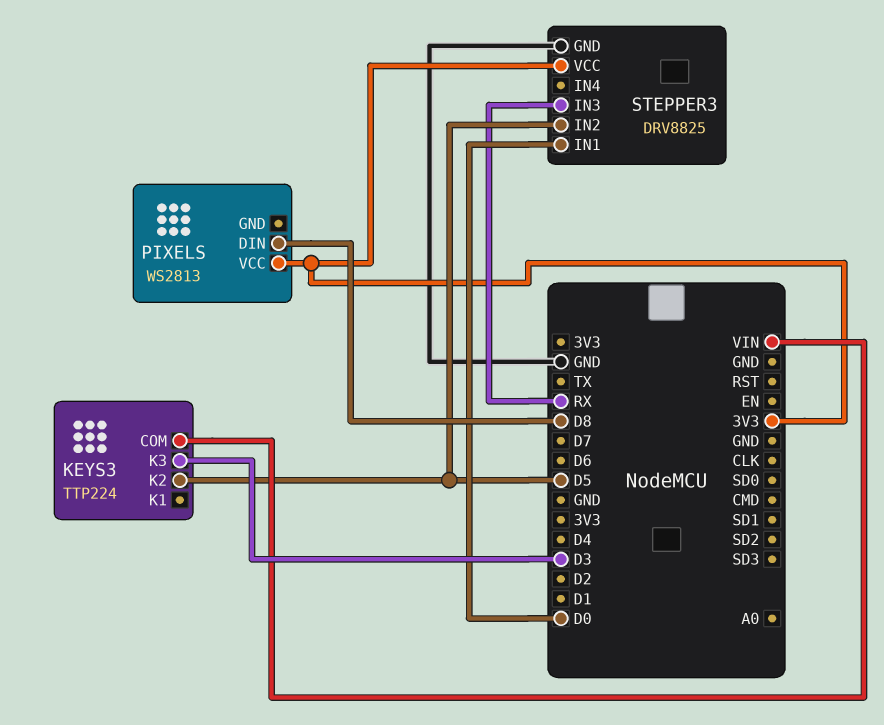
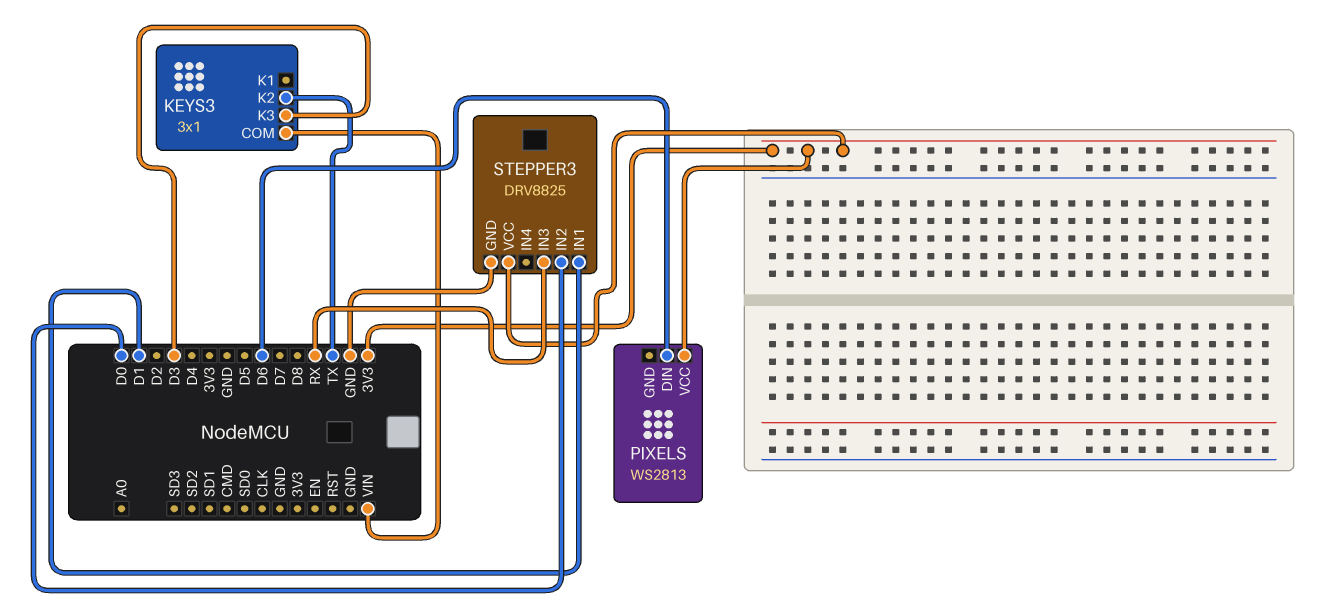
KEYS3: TTP224 -> 3x1
KEYS3 pin K2: D5 -> TX
PIXELS pin DIN: D8 -> D6
STEPPER3 pin IN1: D0 -> D1
STEPPER3 pin IN2: D5 -> D0

